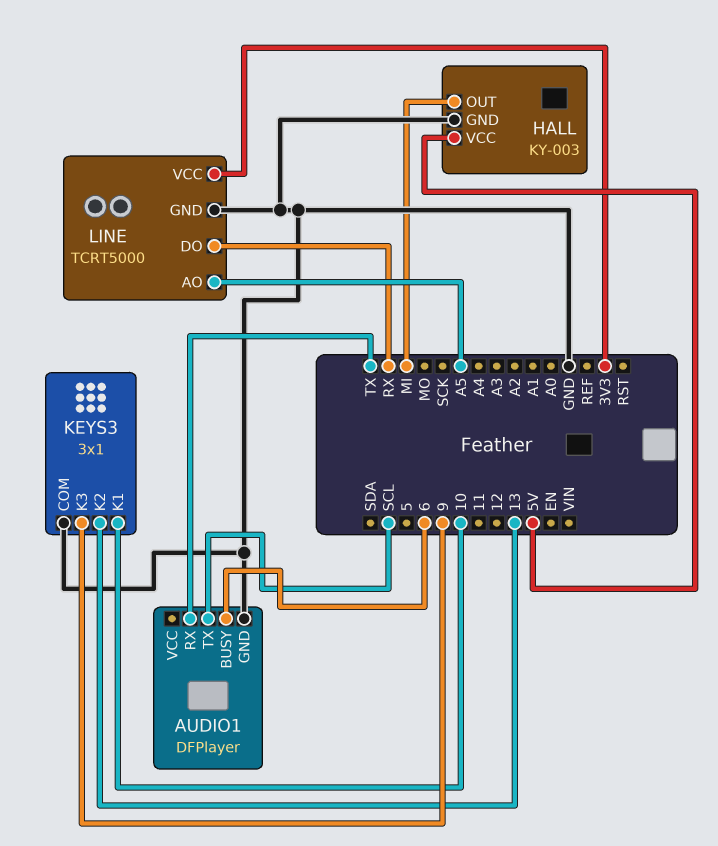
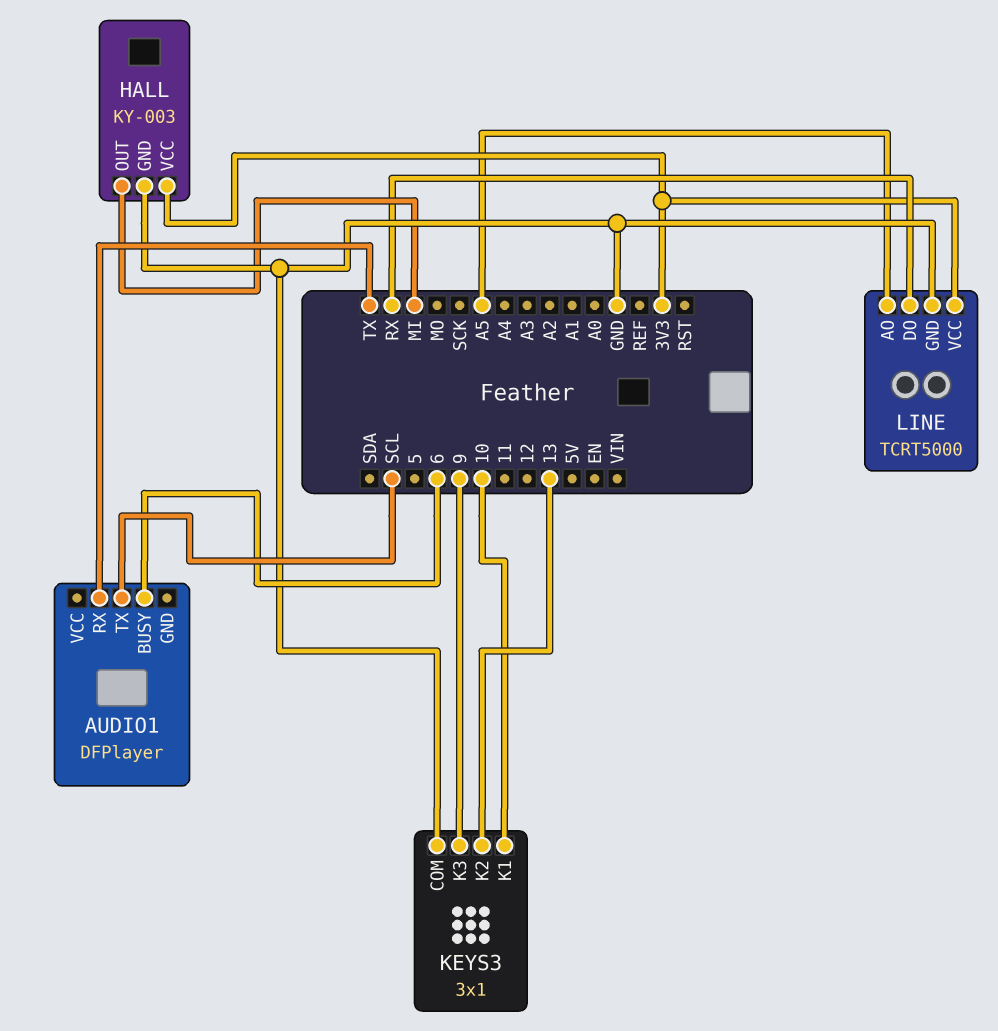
AUDIO1 pin GND: GND -> none
HALL pin VCC: 5V -> 3V3

